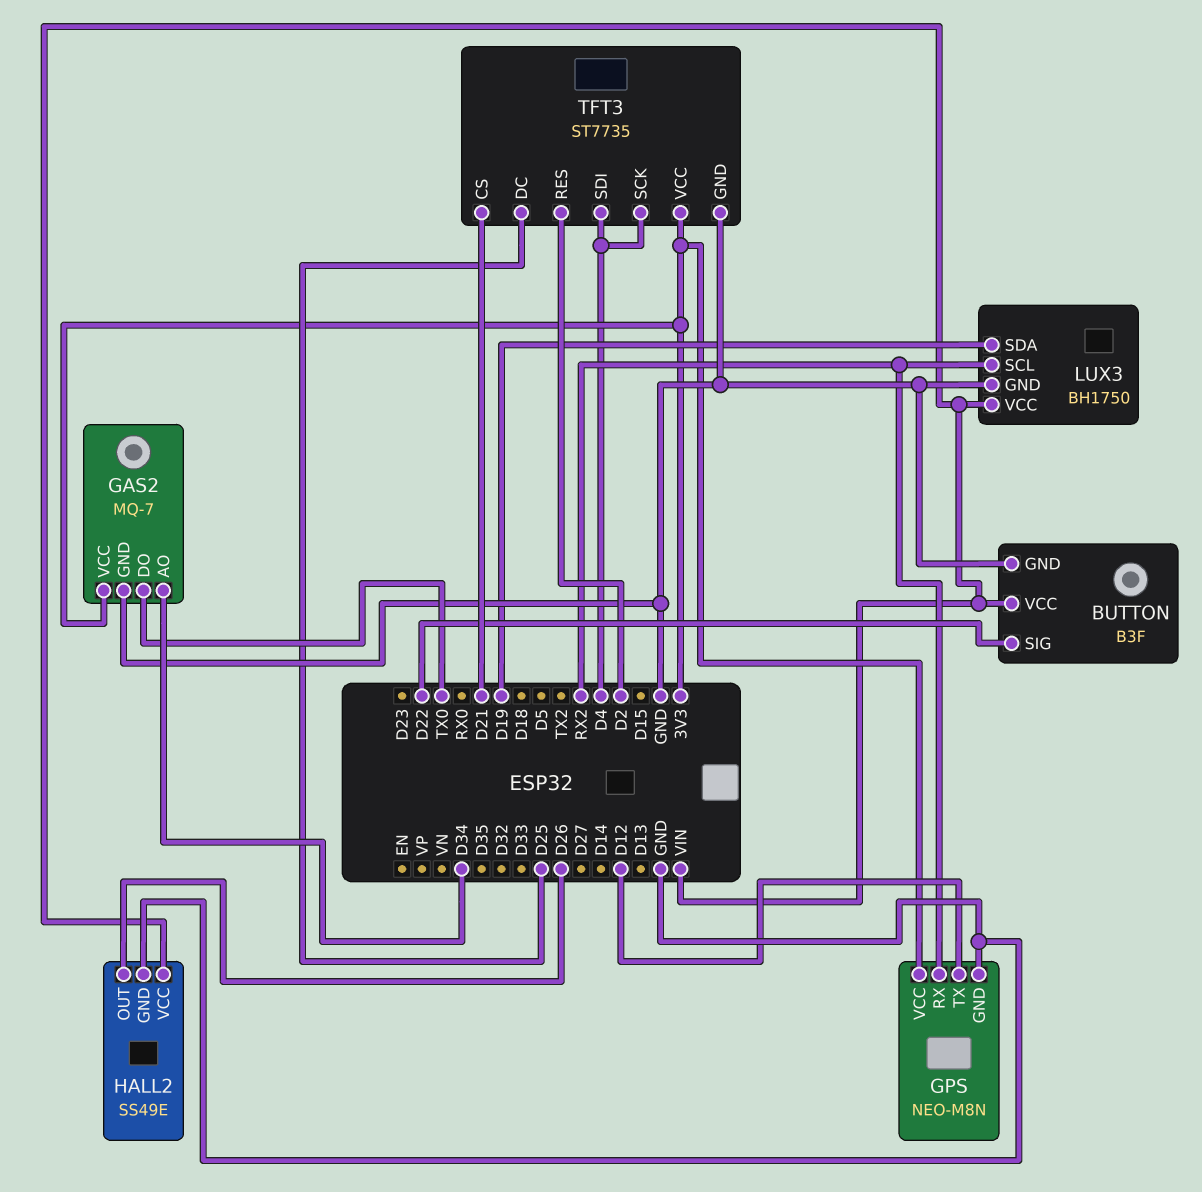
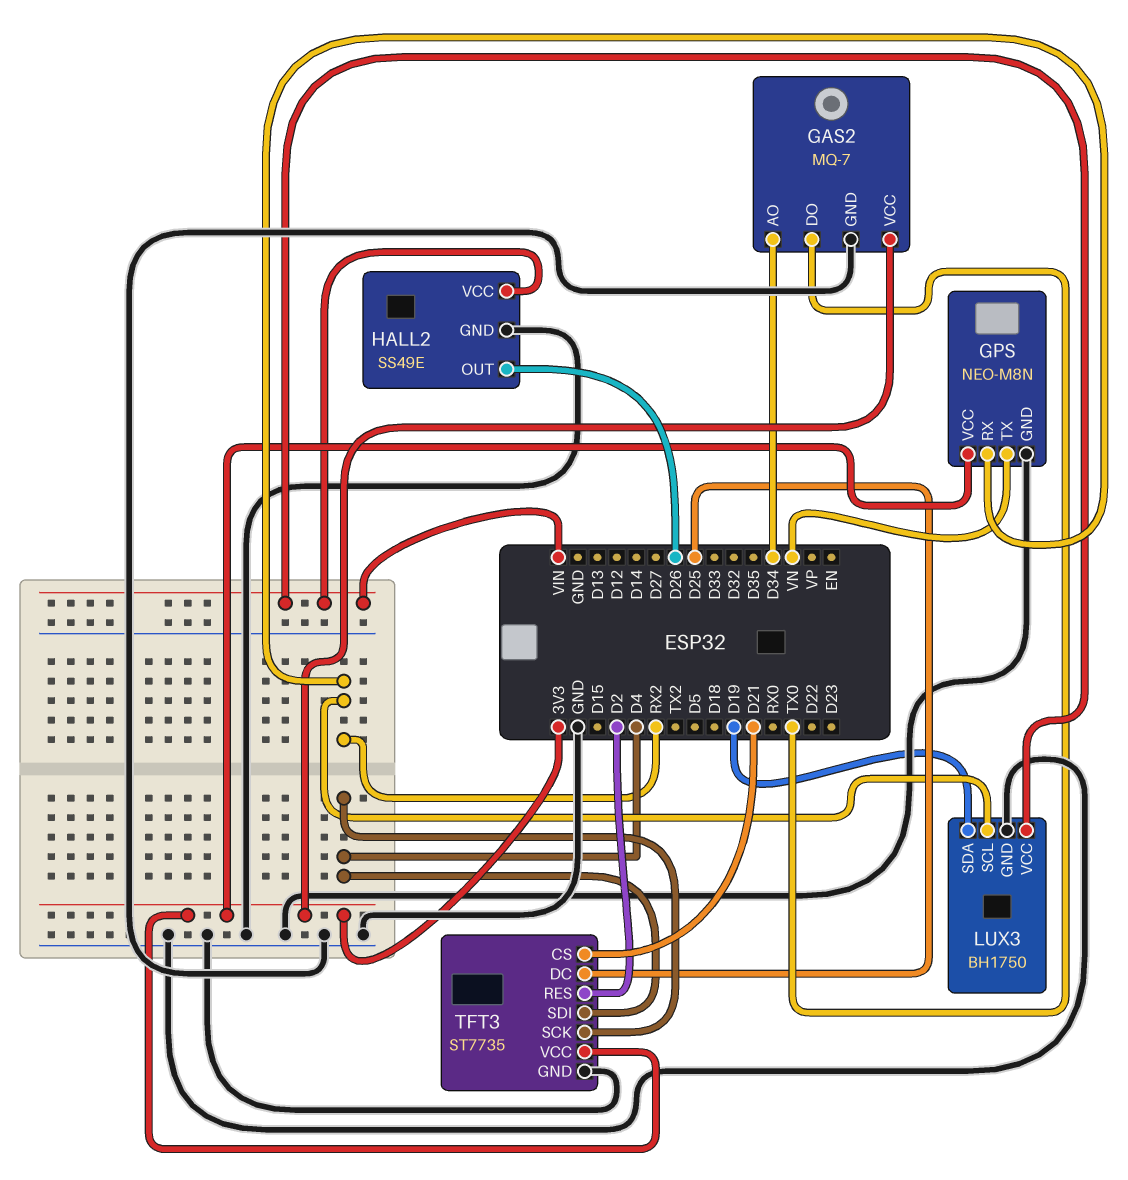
BUTTON: B3F -> none
BUTTON pin GND: GND -> none
BUTTON pin SIG: D22 -> none
BUTTON pin VCC: VIN -> none
GPS pin TX: D12 -> VN

